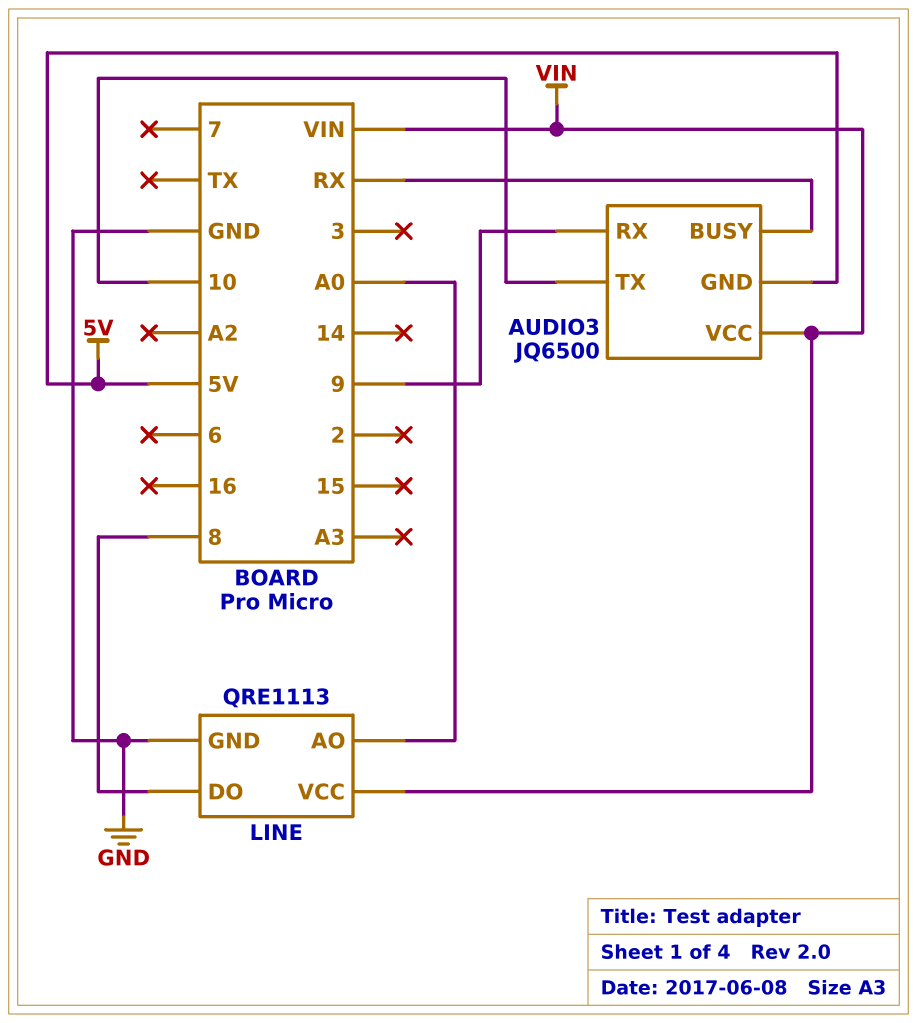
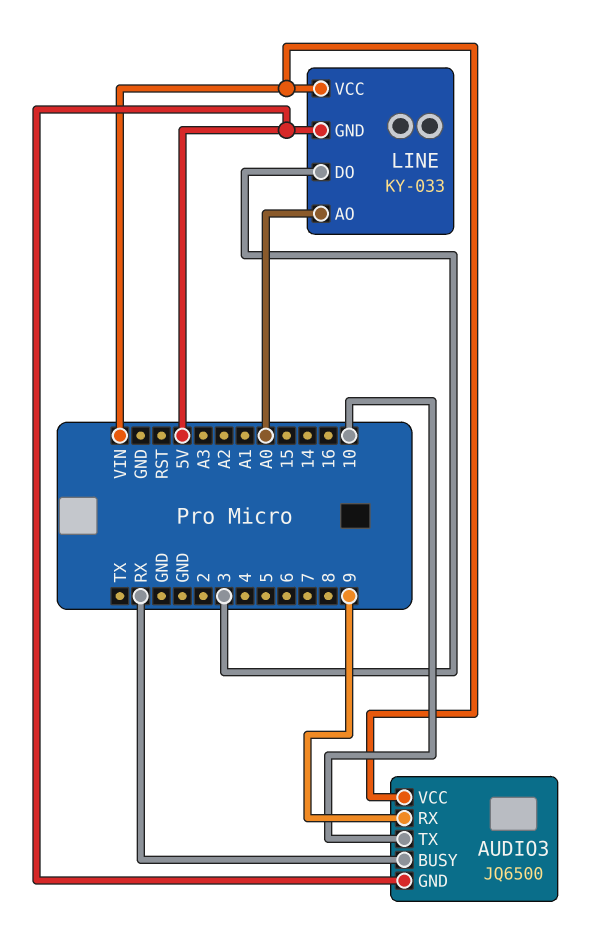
LINE: QRE1113 -> KY-033
LINE pin DO: 8 -> 3
LINE pin GND: GND -> 5V

